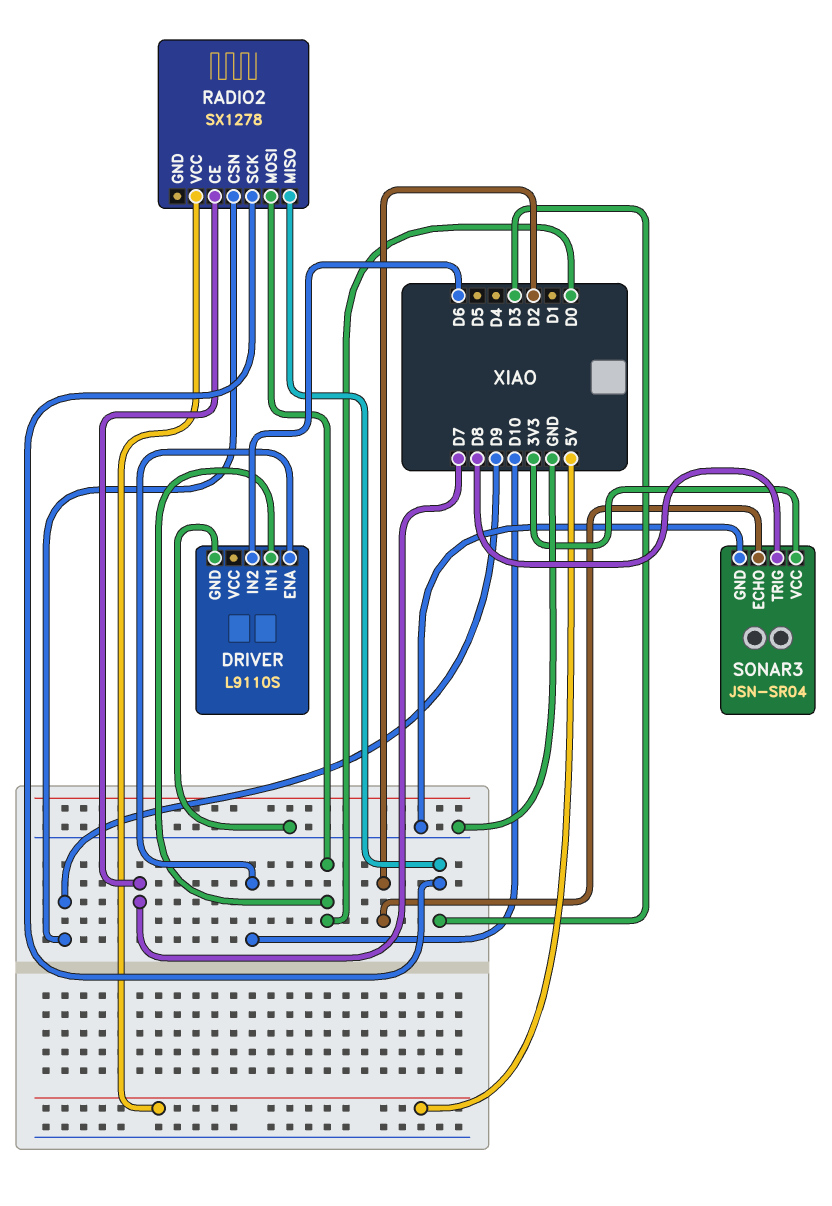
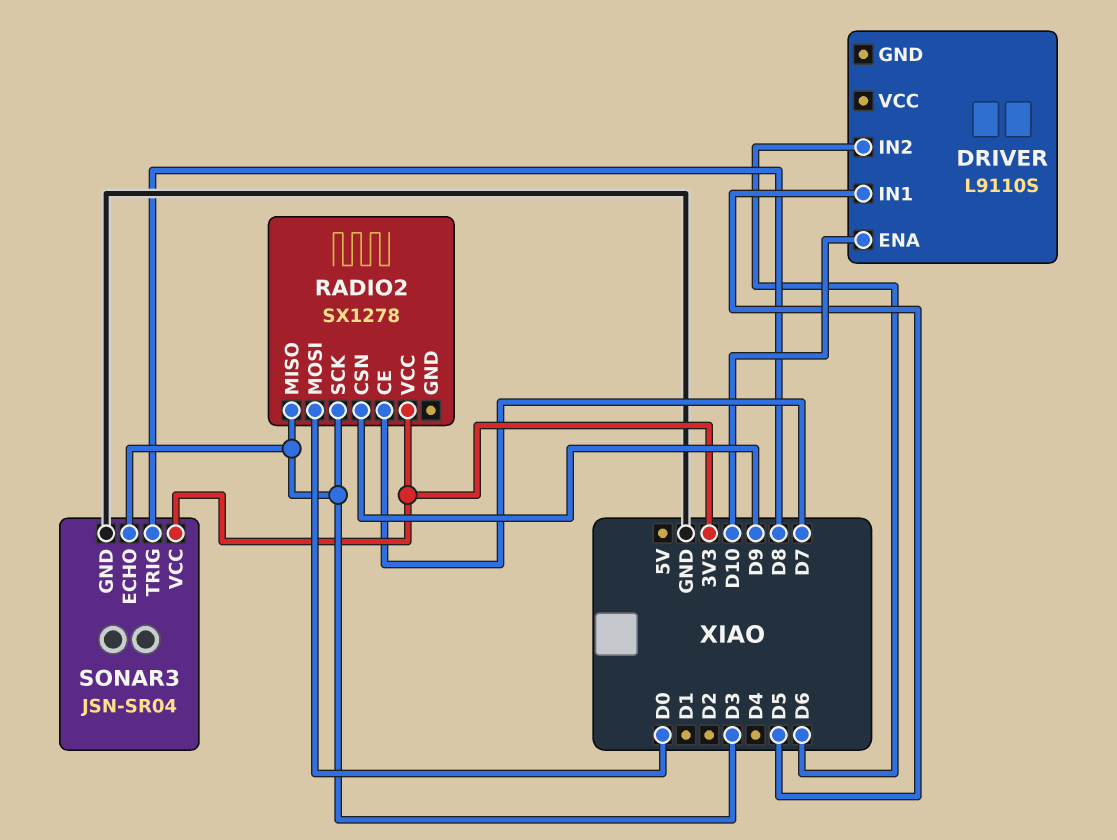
DRIVER pin GND: GND -> none
DRIVER pin IN1: D0 -> D5
RADIO2 pin VCC: 5V -> 3V3
SONAR3 pin ECHO: D2 -> D3

